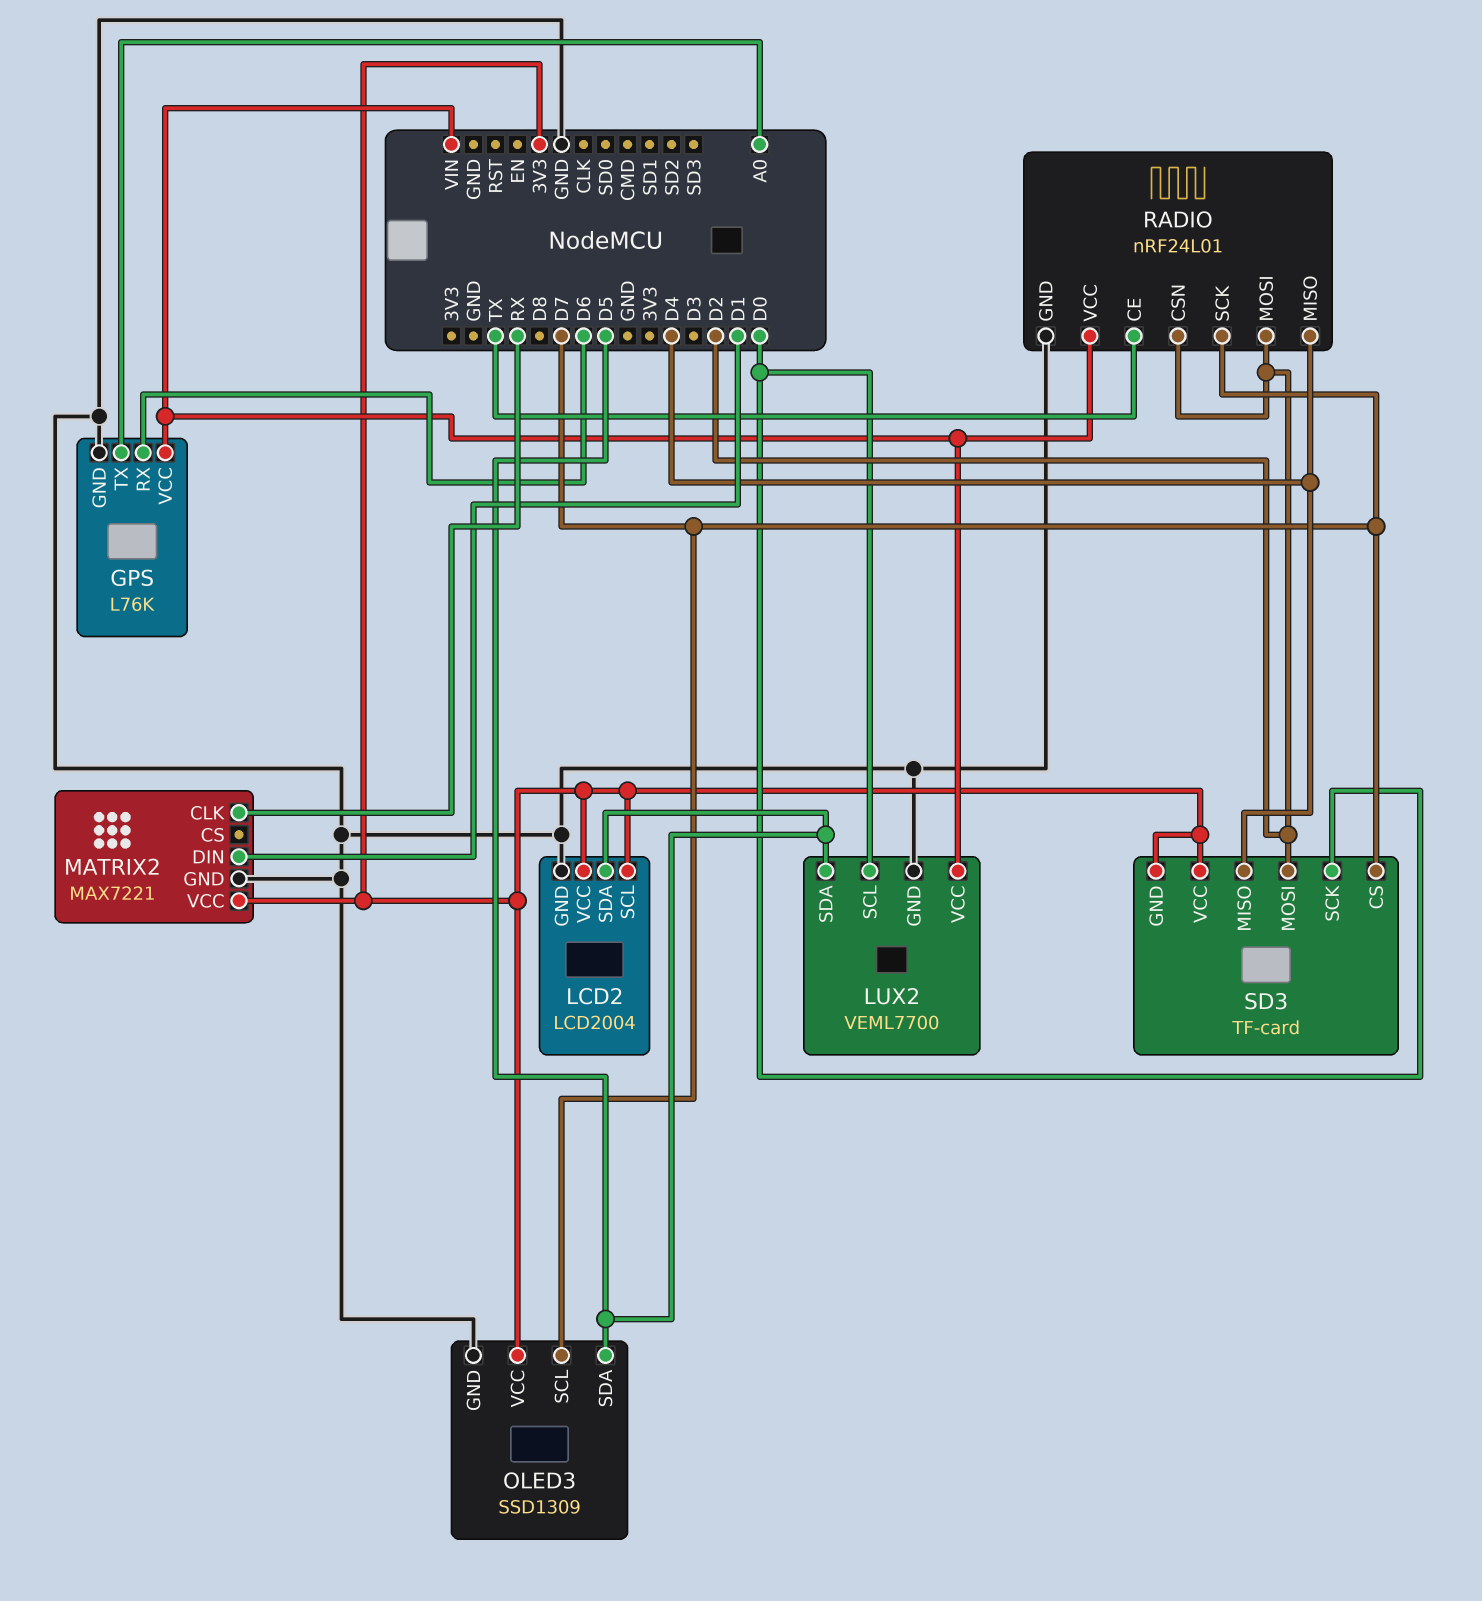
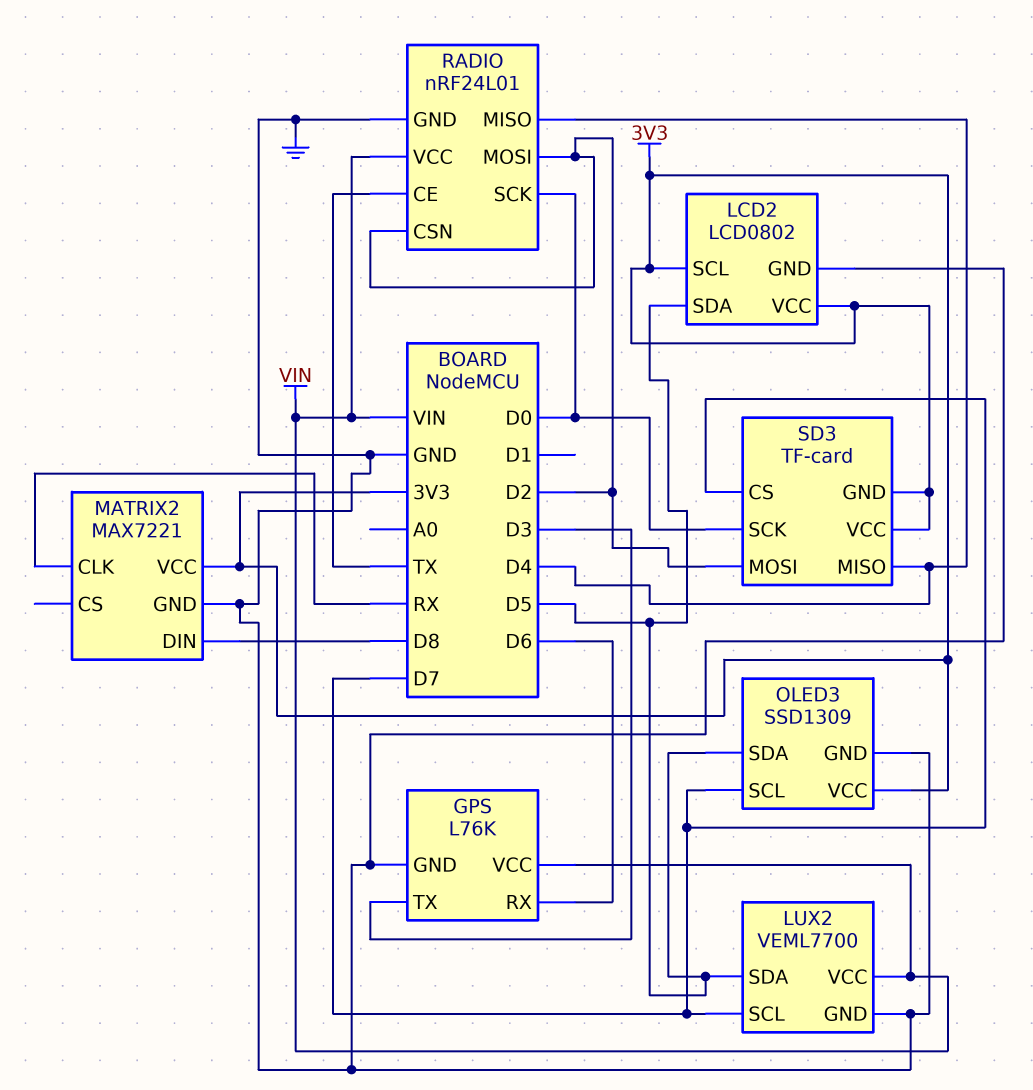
GPS pin TX: A0 -> D3
LCD2: LCD2004 -> LCD0802
LUX2 pin SCL: D0 -> D7
MATRIX2 pin DIN: D1 -> D8
RADIO pin SCK: D7 -> D0

